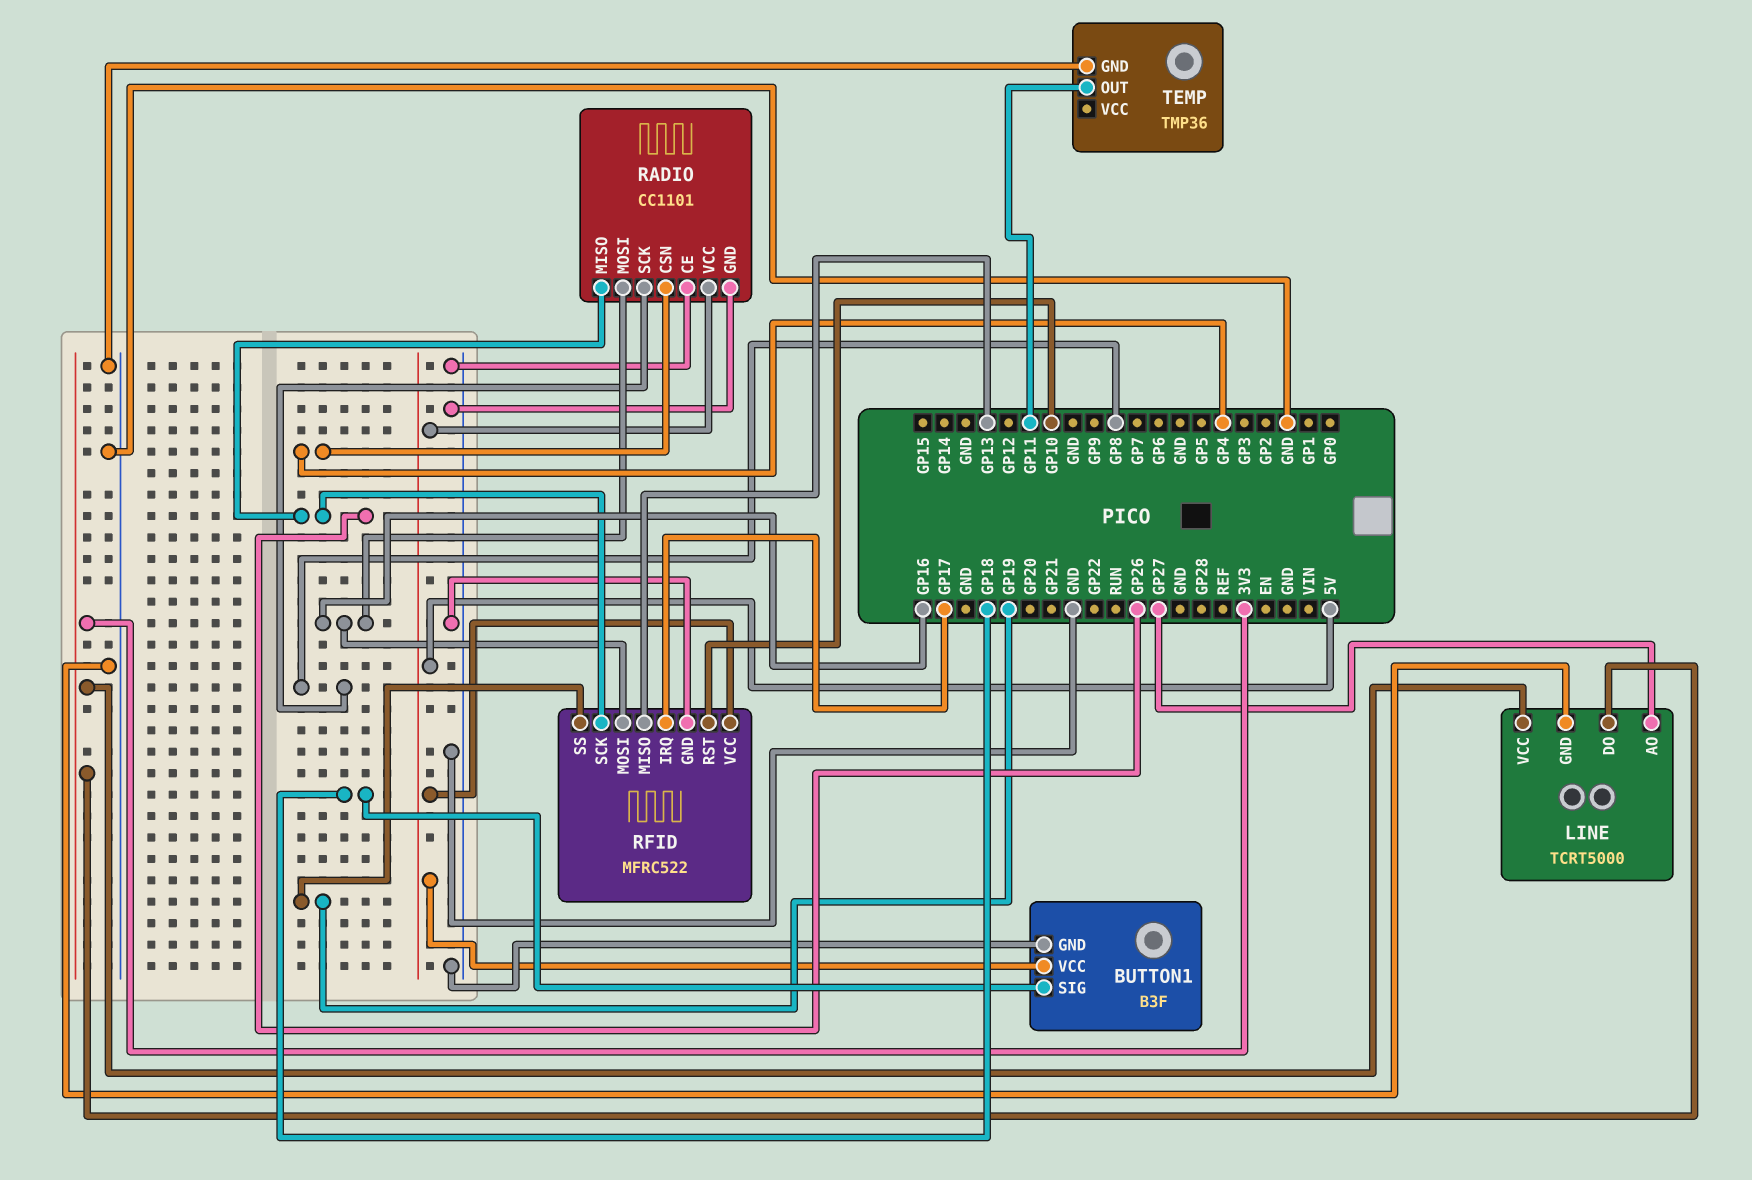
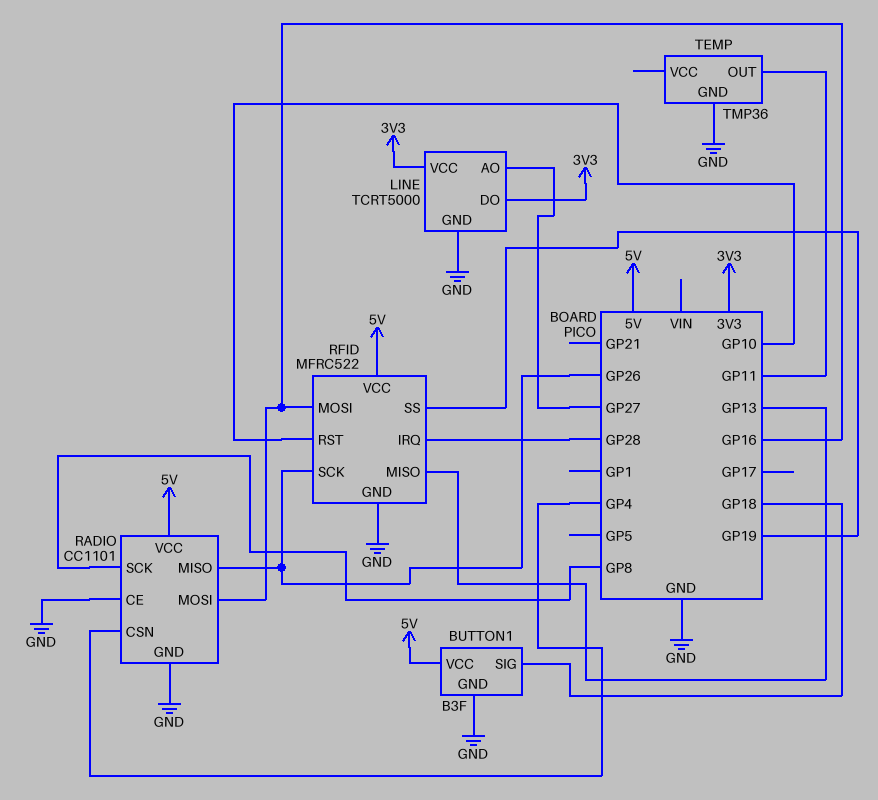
RFID pin IRQ: GP17 -> GP28

